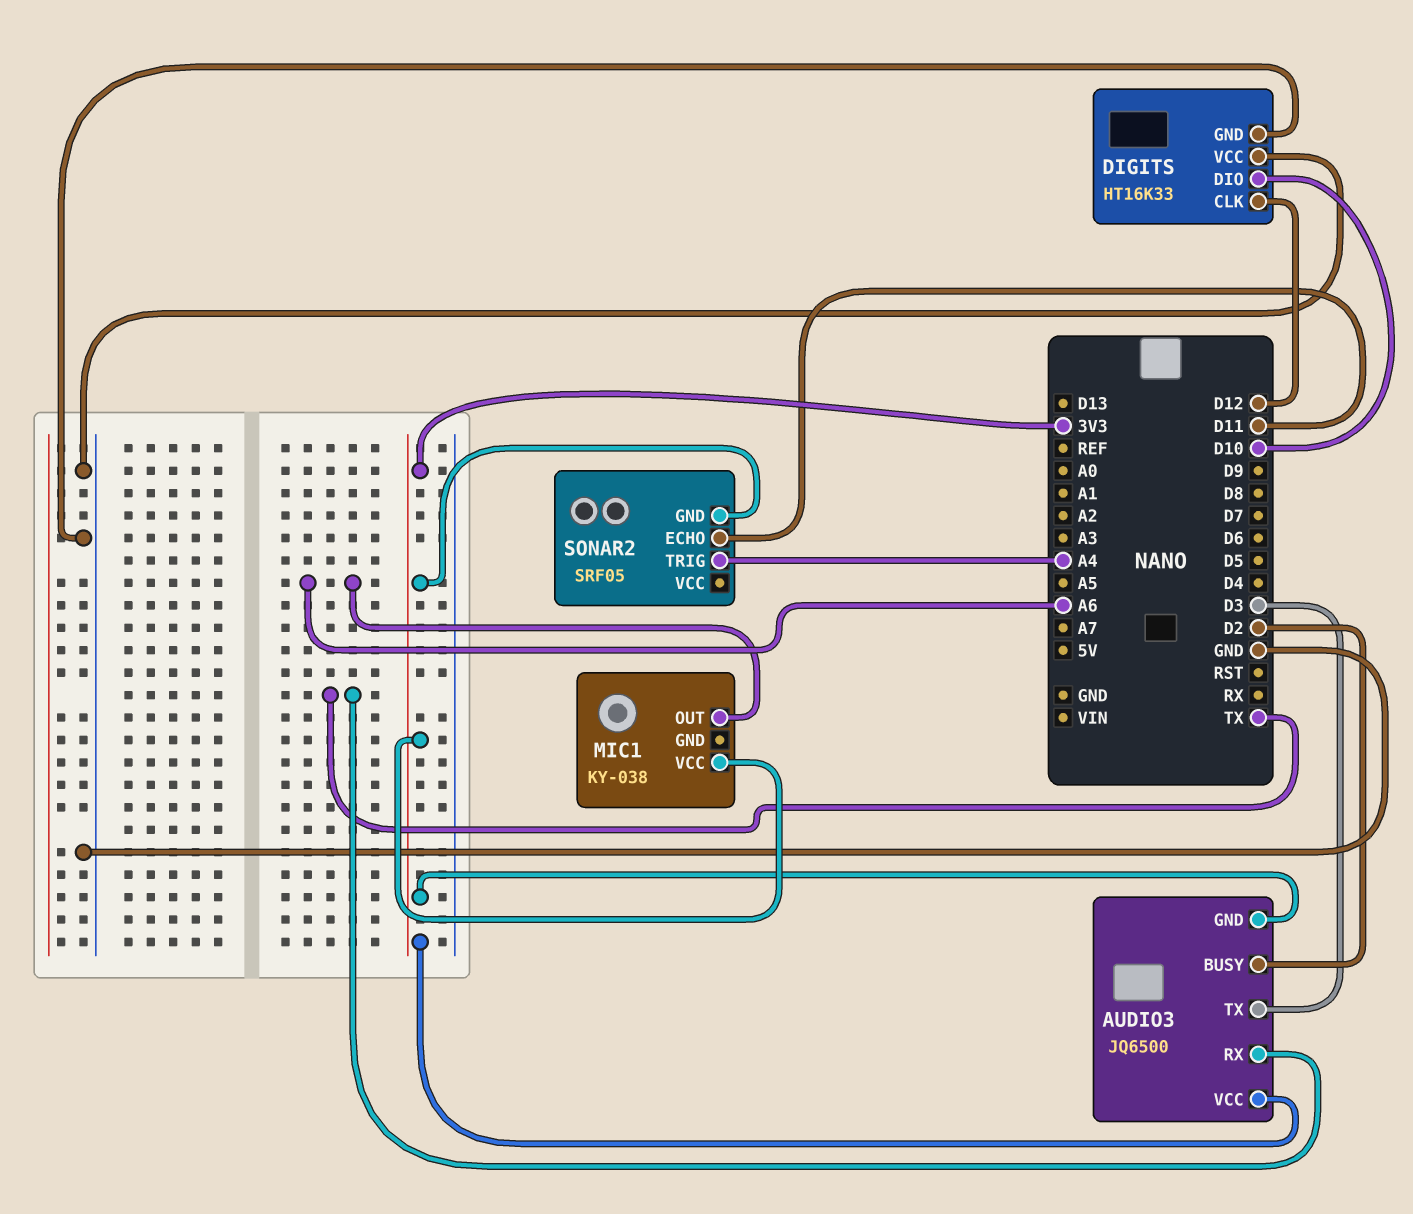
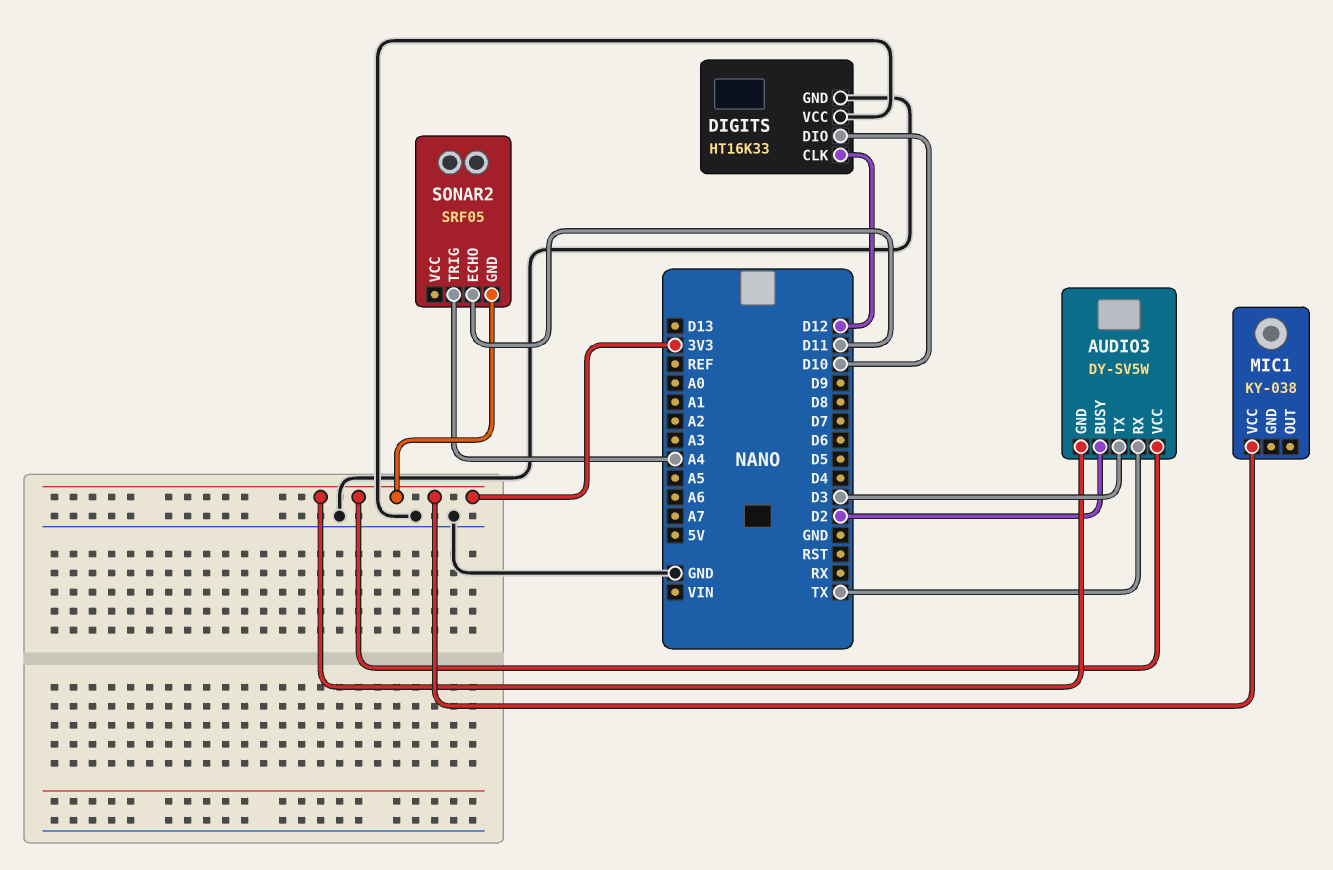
AUDIO3: JQ6500 -> DY-SV5W
MIC1 pin OUT: A6 -> none

